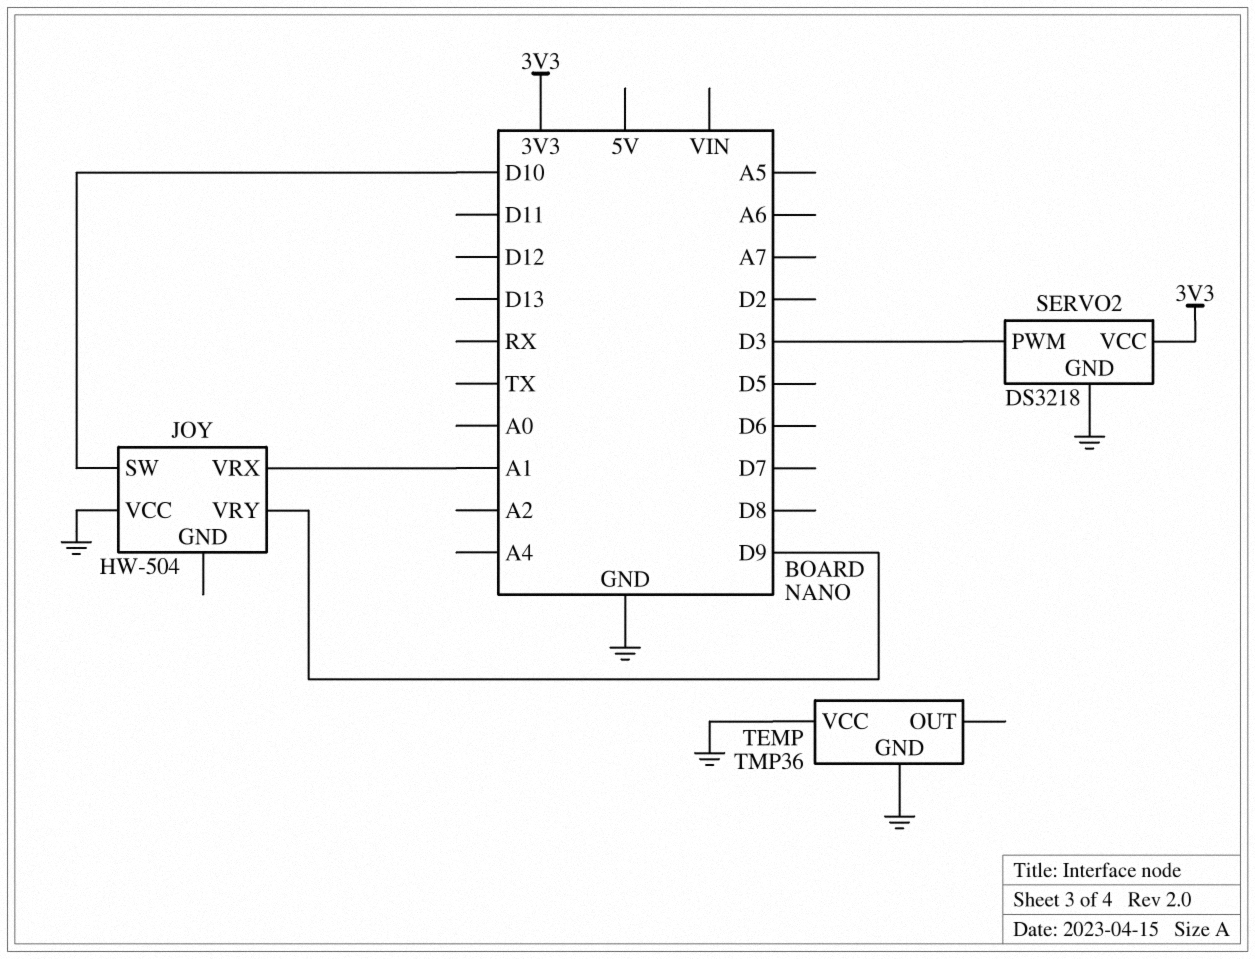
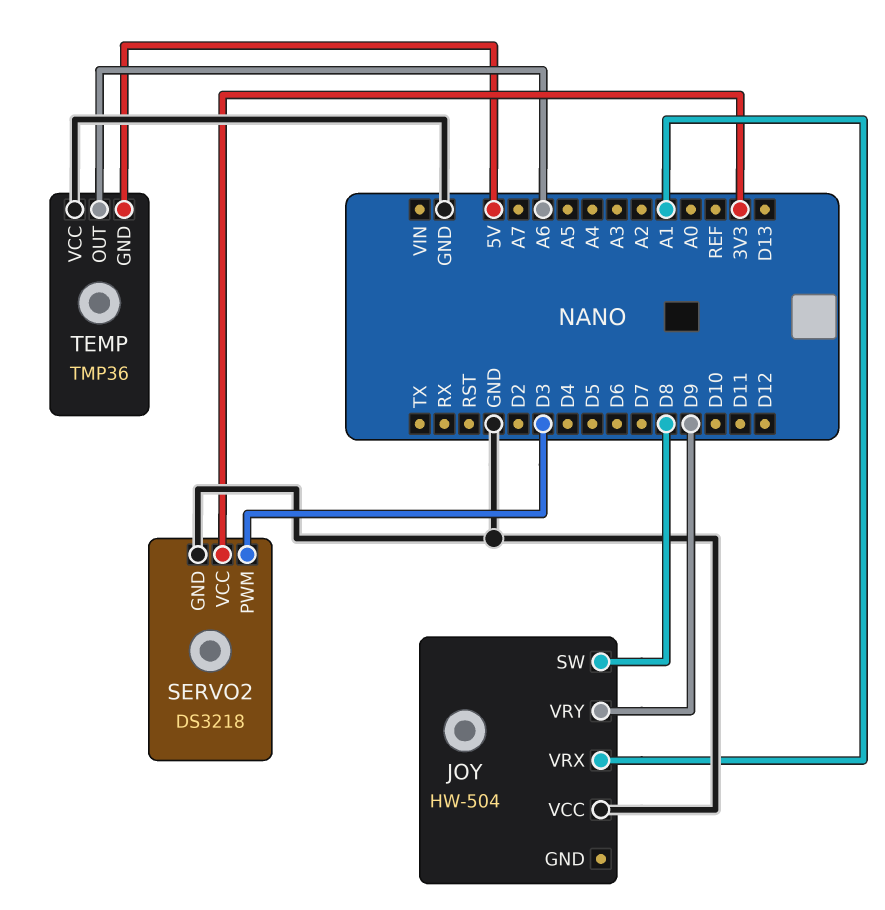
JOY pin SW: D10 -> D8
TEMP pin GND: GND -> 5V
TEMP pin OUT: none -> A6

